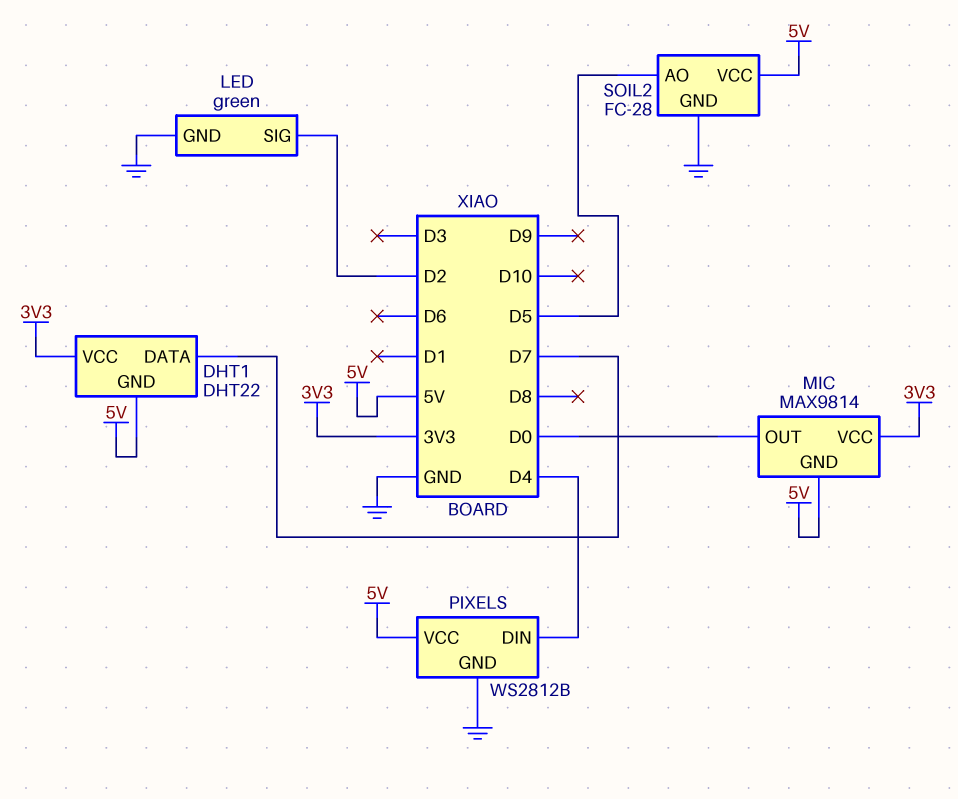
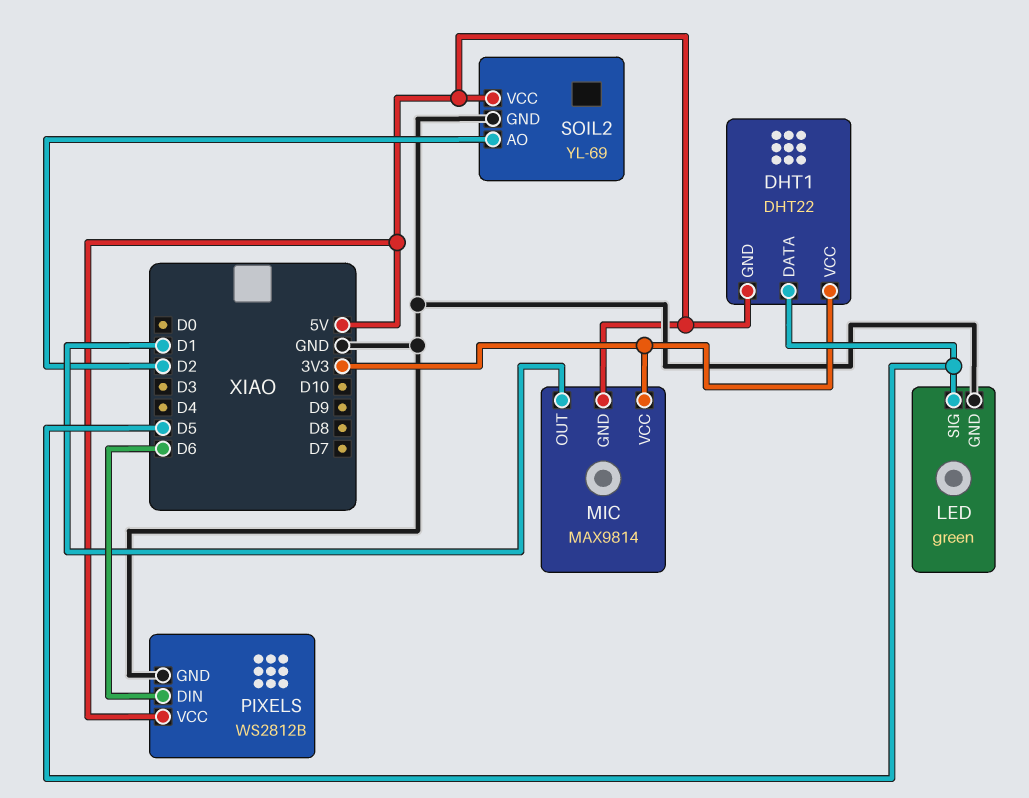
DHT1 pin DATA: D7 -> D5
LED pin SIG: D2 -> D5
MIC pin OUT: D0 -> D1
PIXELS pin DIN: D4 -> D6
SOIL2: FC-28 -> YL-69
SOIL2 pin AO: D5 -> D2

